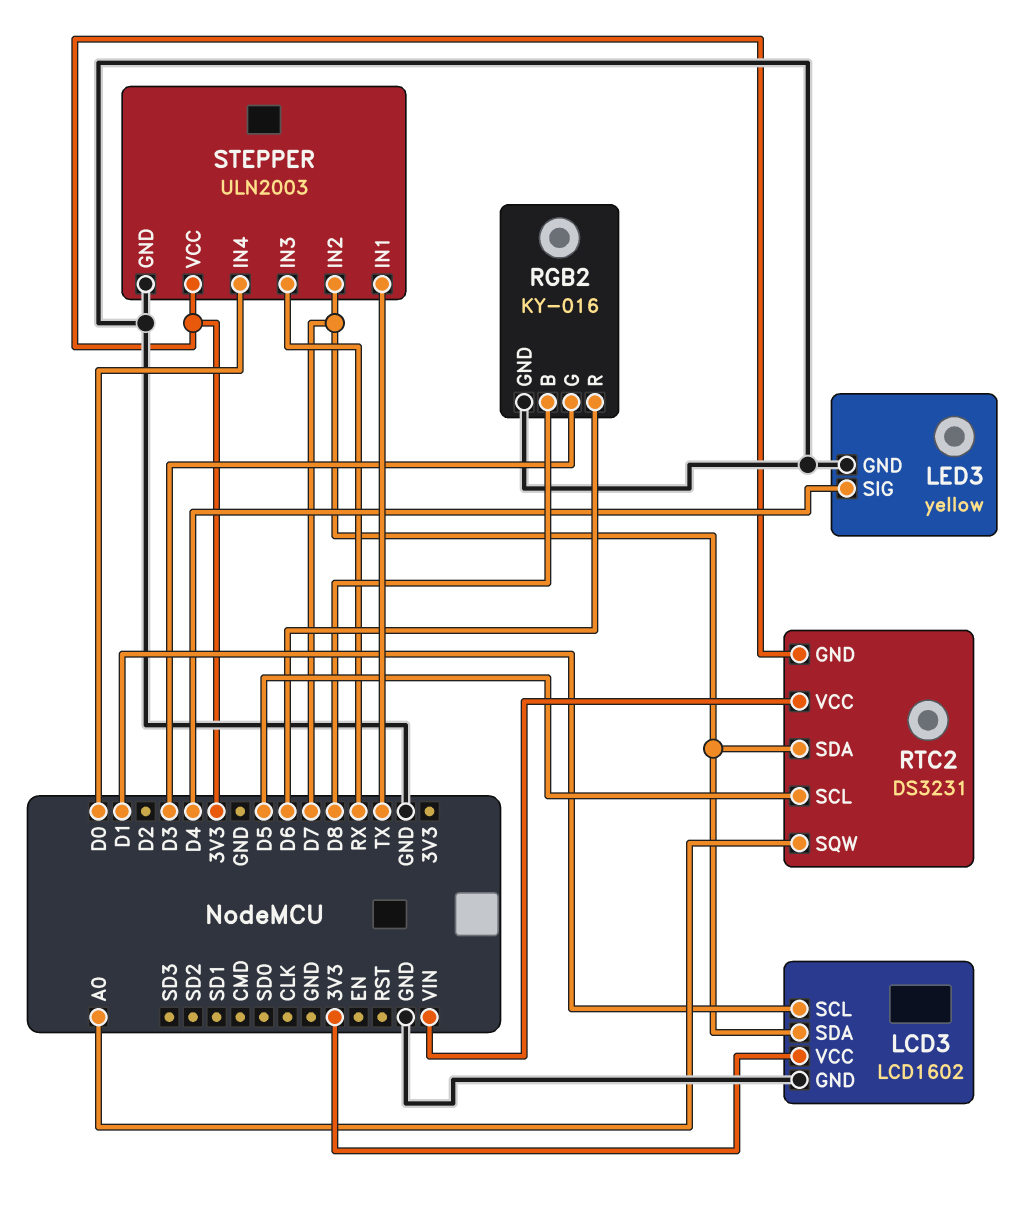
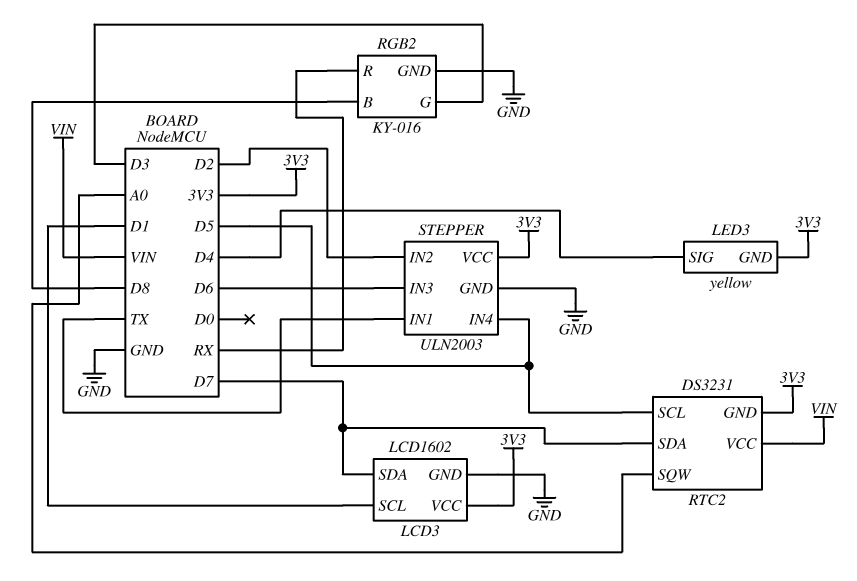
LED3 pin GND: GND -> 3V3
RGB2 pin R: D6 -> RX
STEPPER pin IN2: D7 -> D2
STEPPER pin IN3: RX -> D6
STEPPER pin IN4: D0 -> D5

